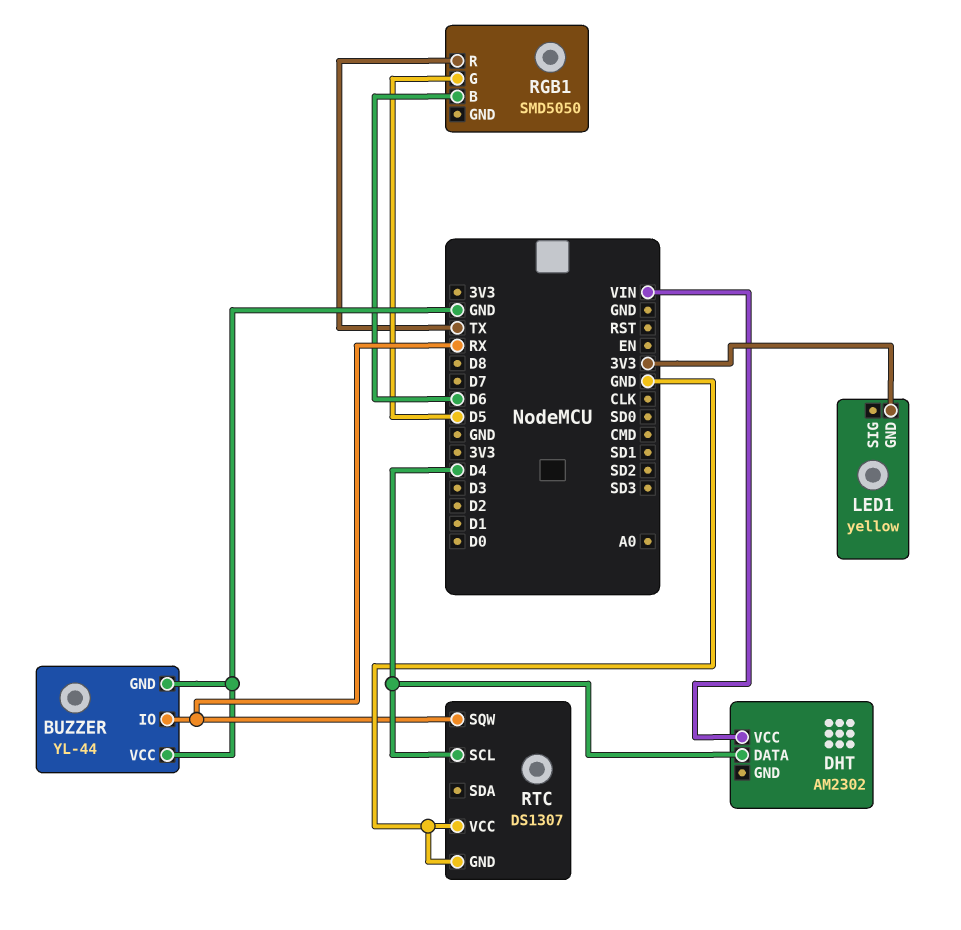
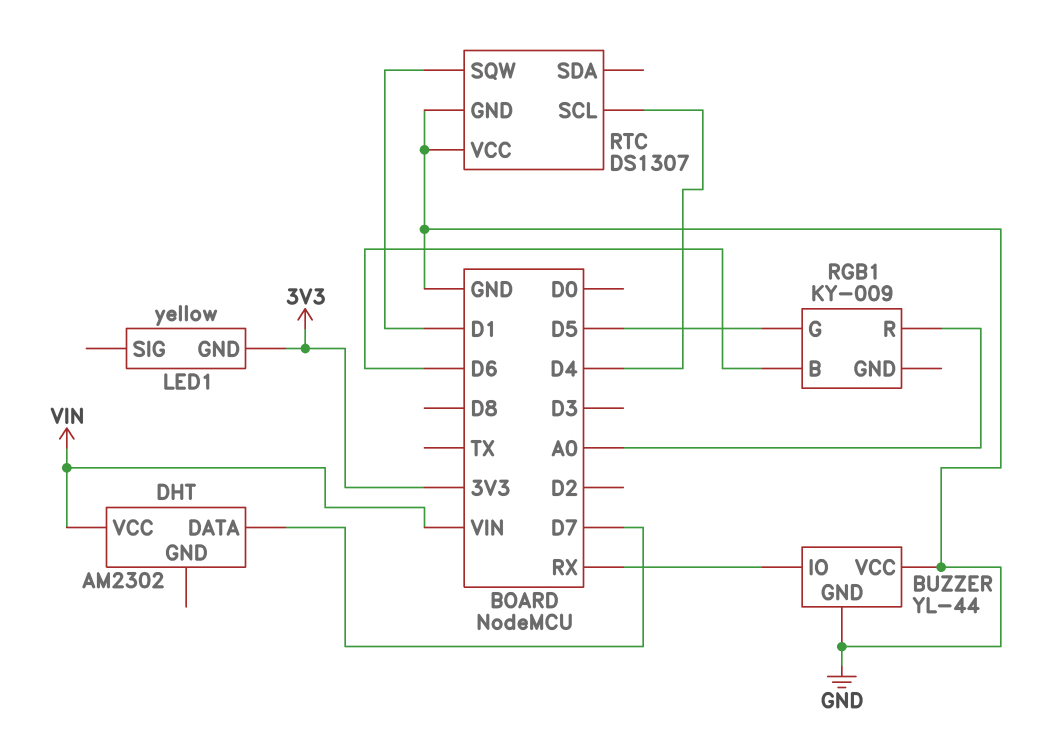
DHT pin DATA: D4 -> D7
RGB1: SMD5050 -> KY-009
RGB1 pin R: TX -> A0
RTC pin SQW: RX -> D1

